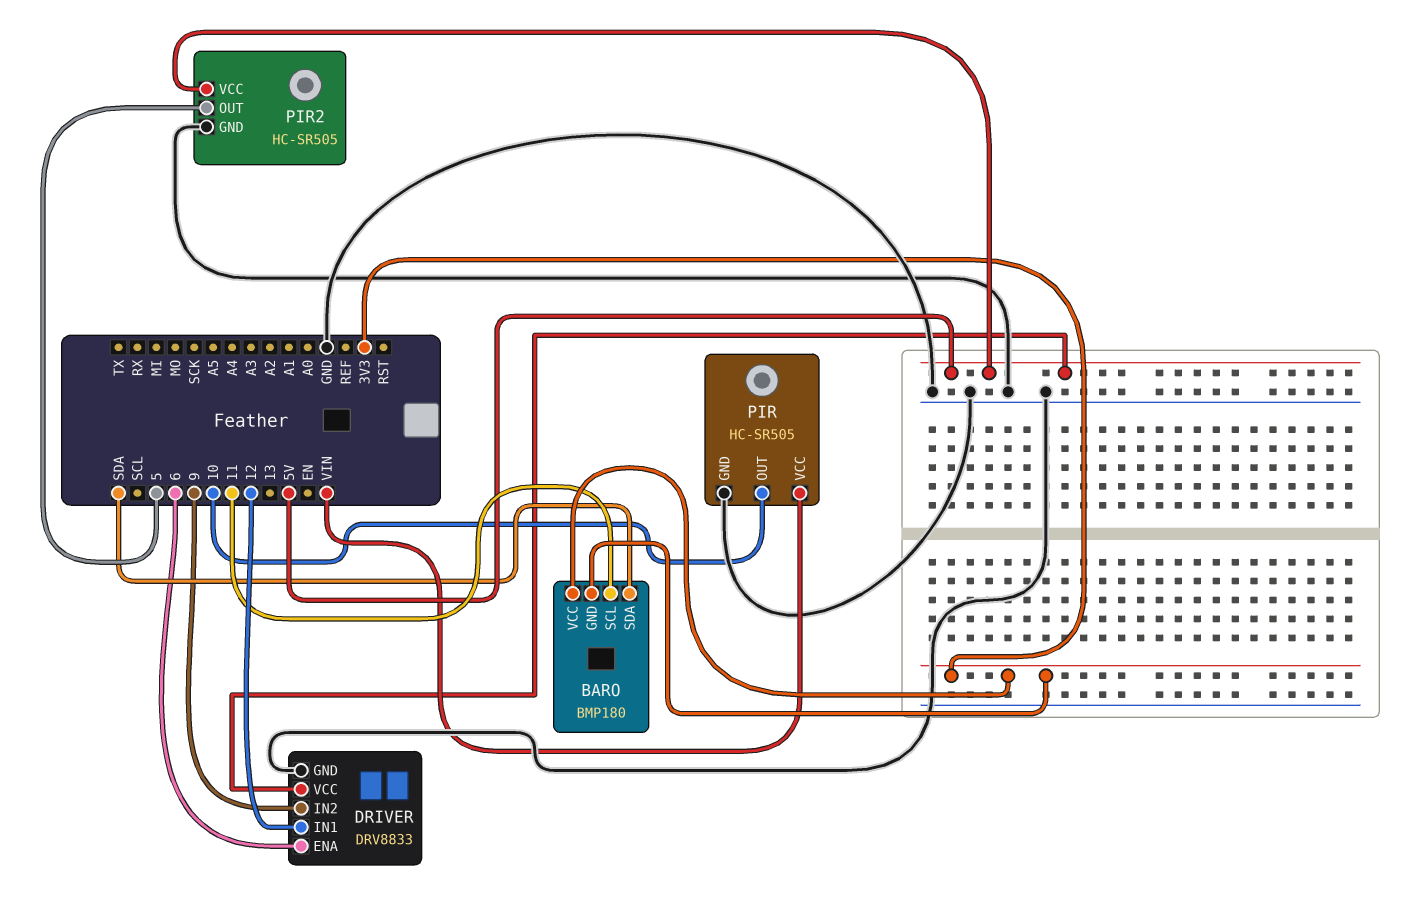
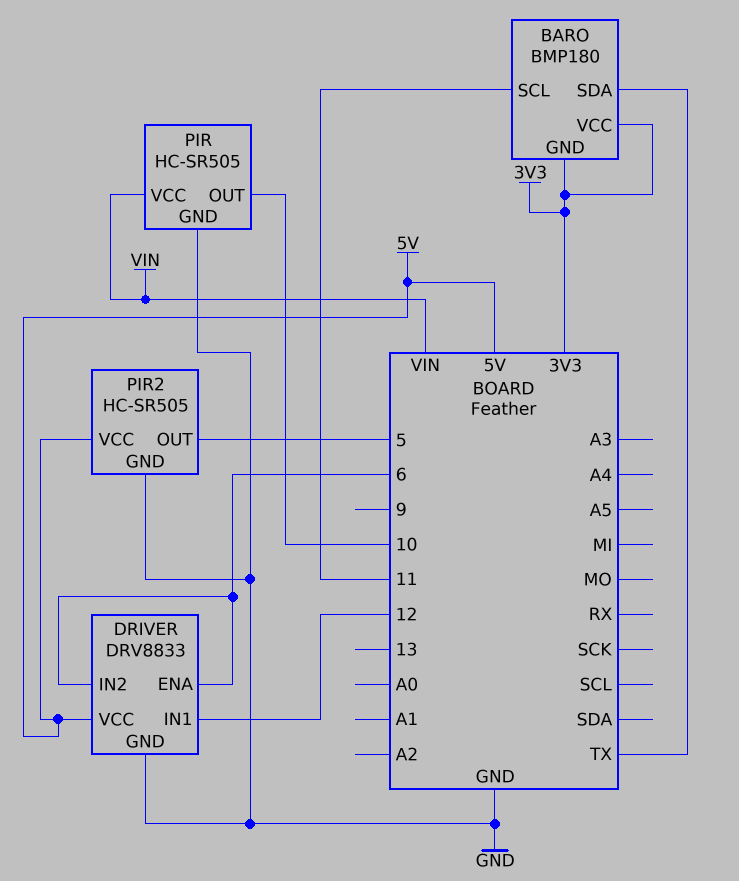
BARO pin SDA: SDA -> TX
DRIVER pin IN2: 9 -> 6

